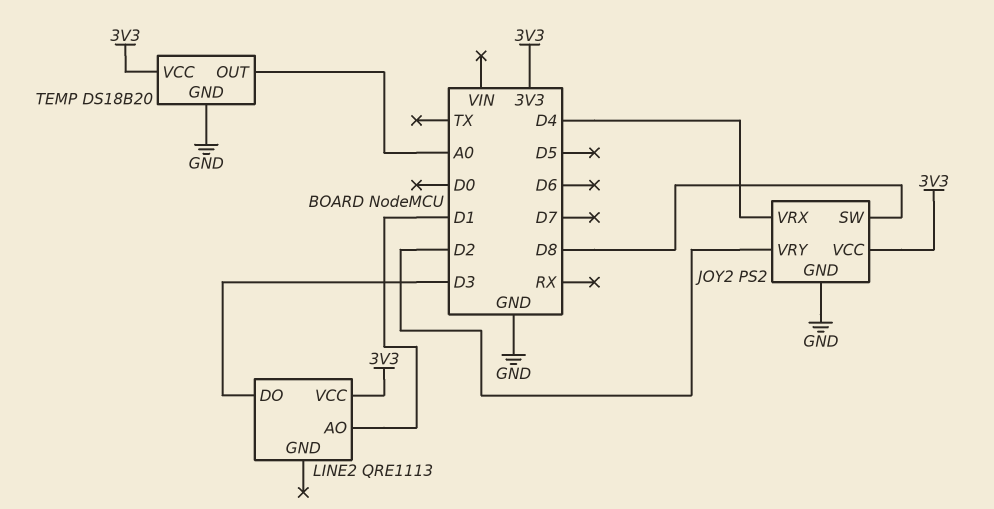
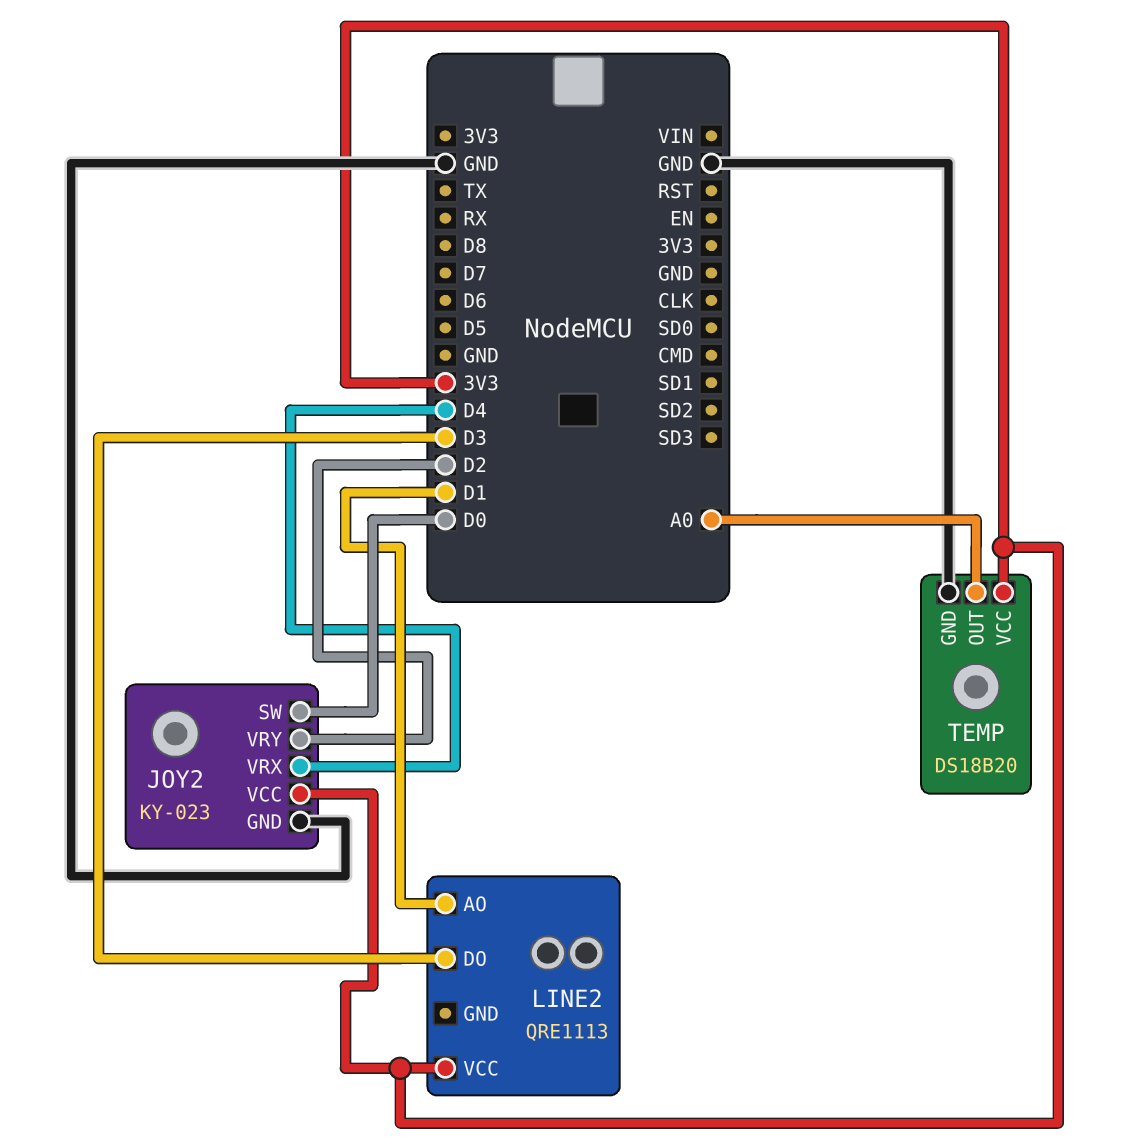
JOY2: PS2 -> KY-023
JOY2 pin SW: D8 -> D0

